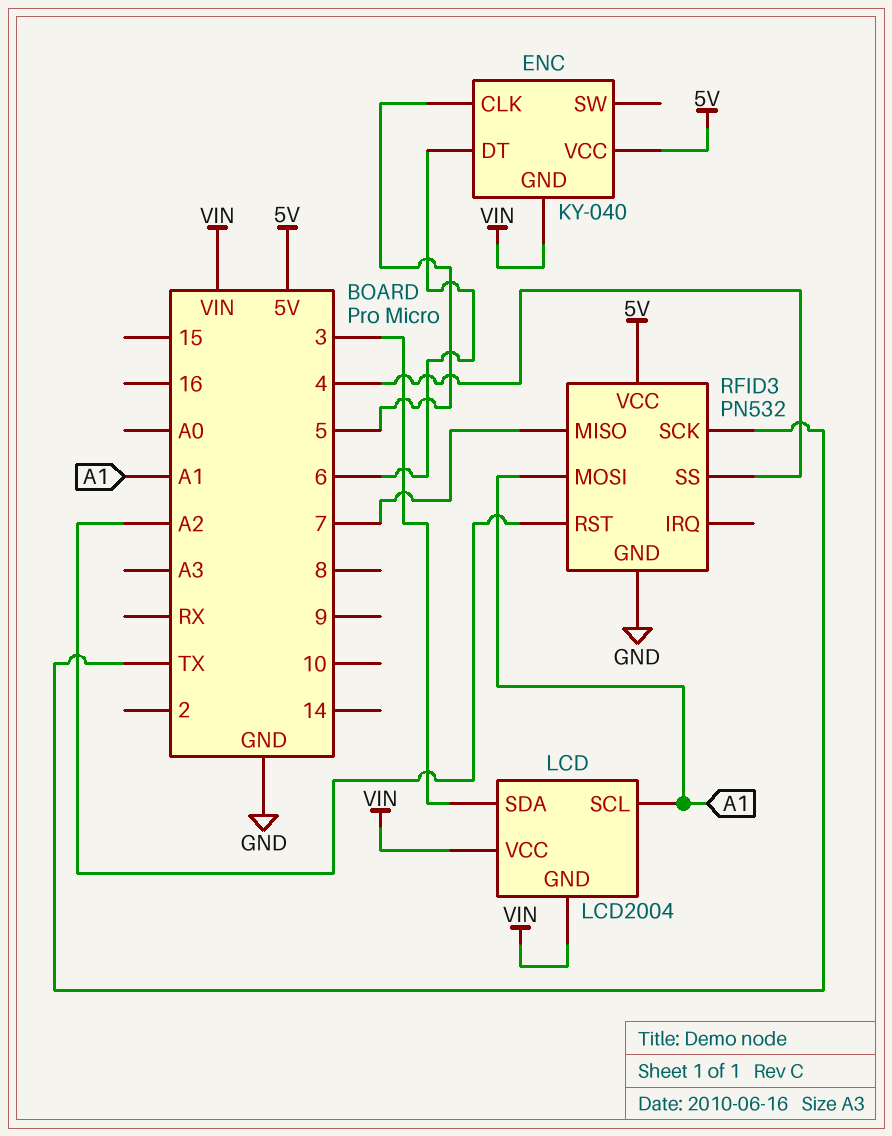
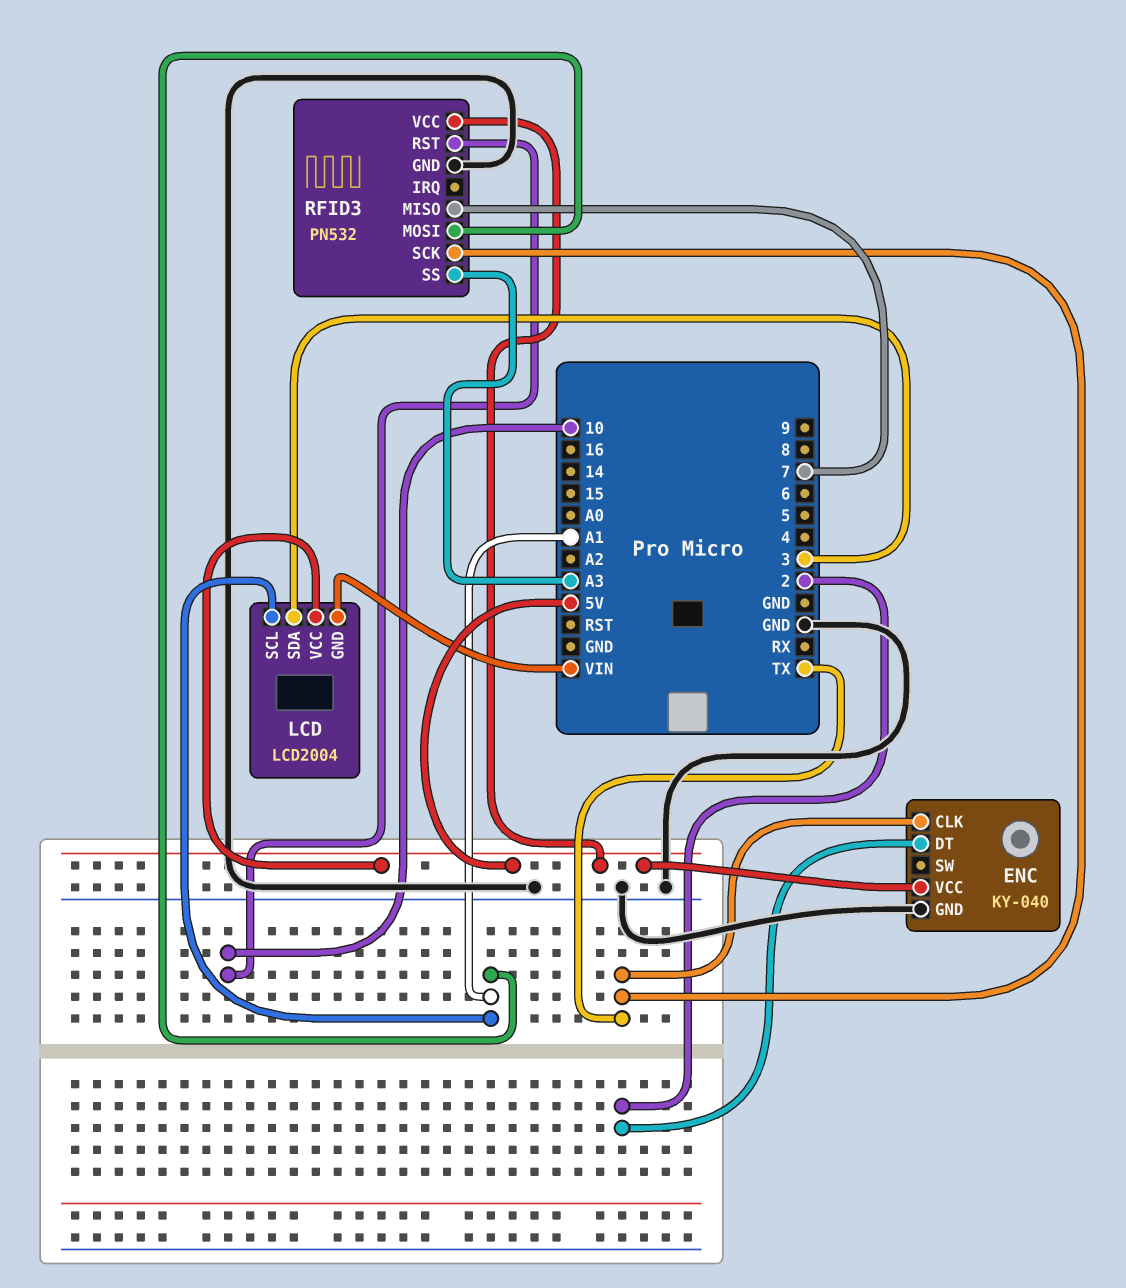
ENC pin CLK: 5 -> TX
ENC pin DT: 6 -> 2
ENC pin GND: VIN -> GND
LCD pin VCC: VIN -> 5V
RFID3 pin RST: A2 -> 10
RFID3 pin SS: 4 -> A3

